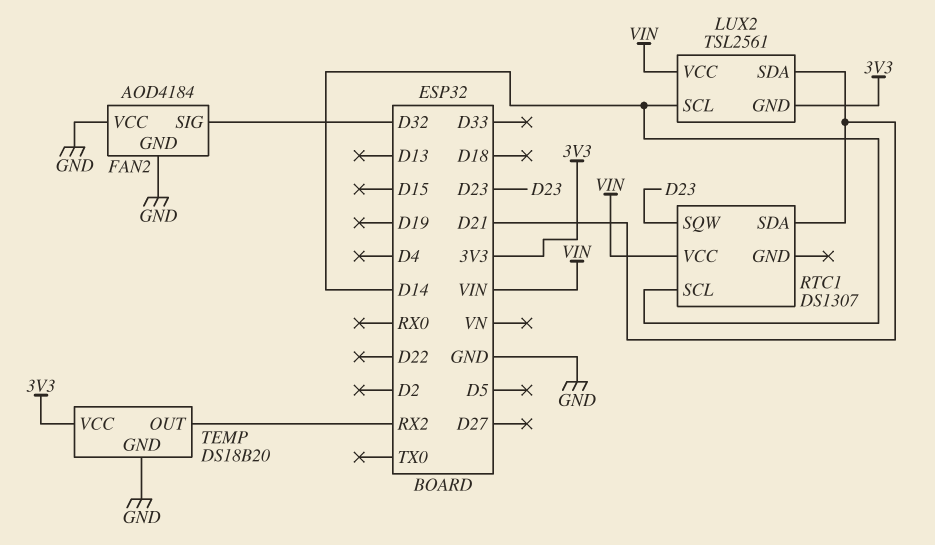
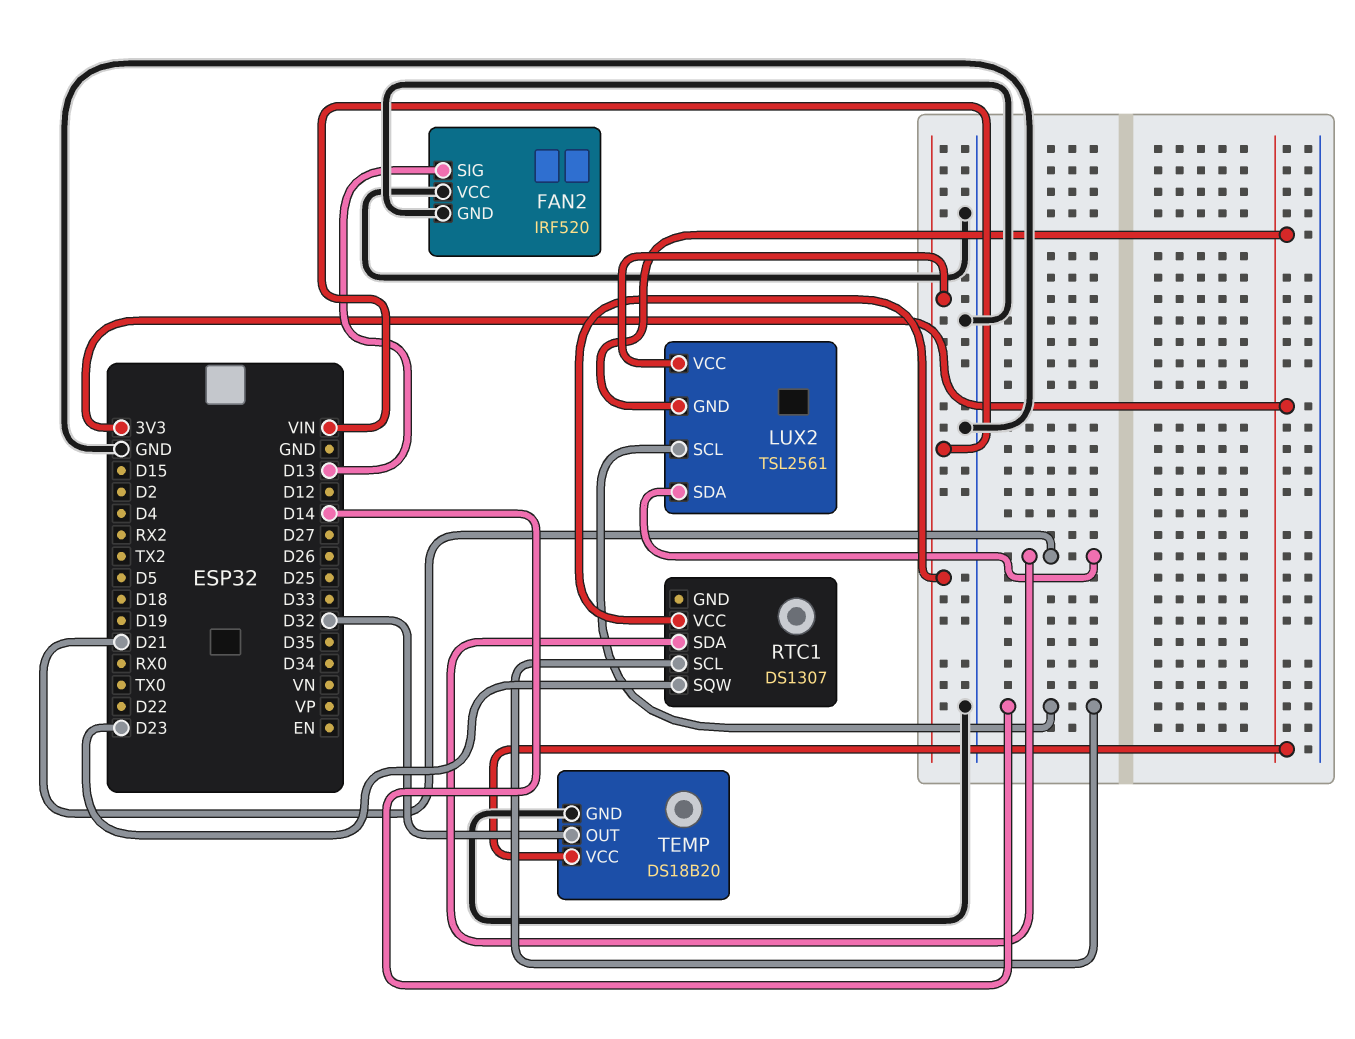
FAN2: AOD4184 -> IRF520
FAN2 pin SIG: D32 -> D13
TEMP pin OUT: RX2 -> D32

